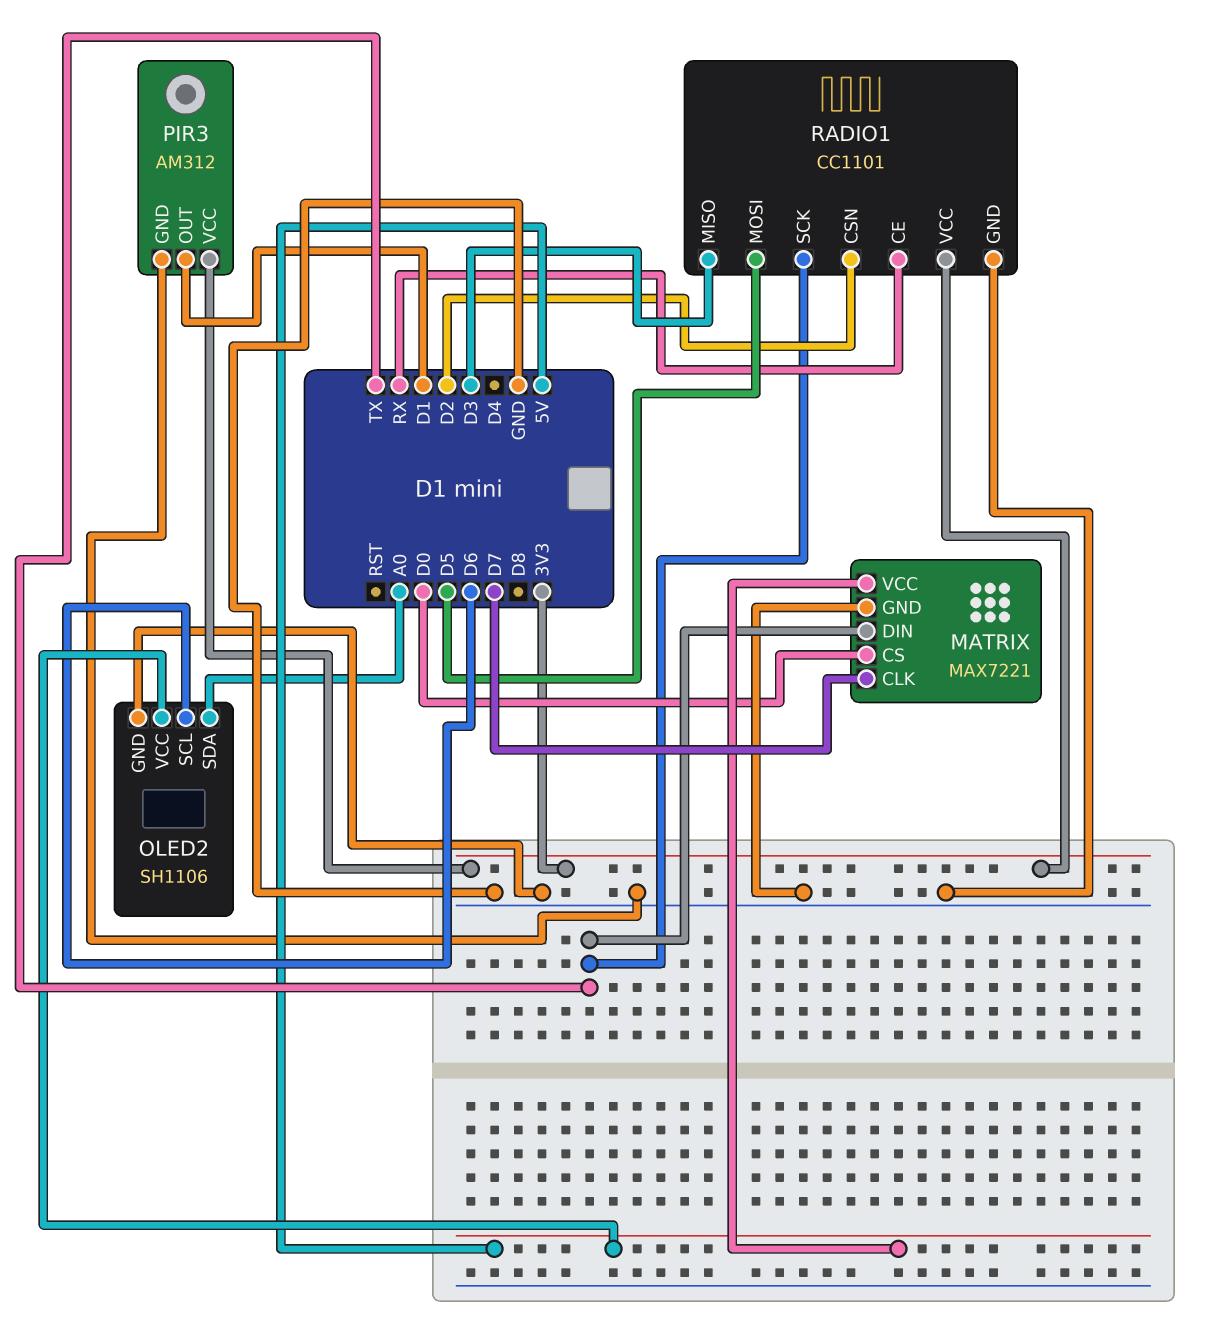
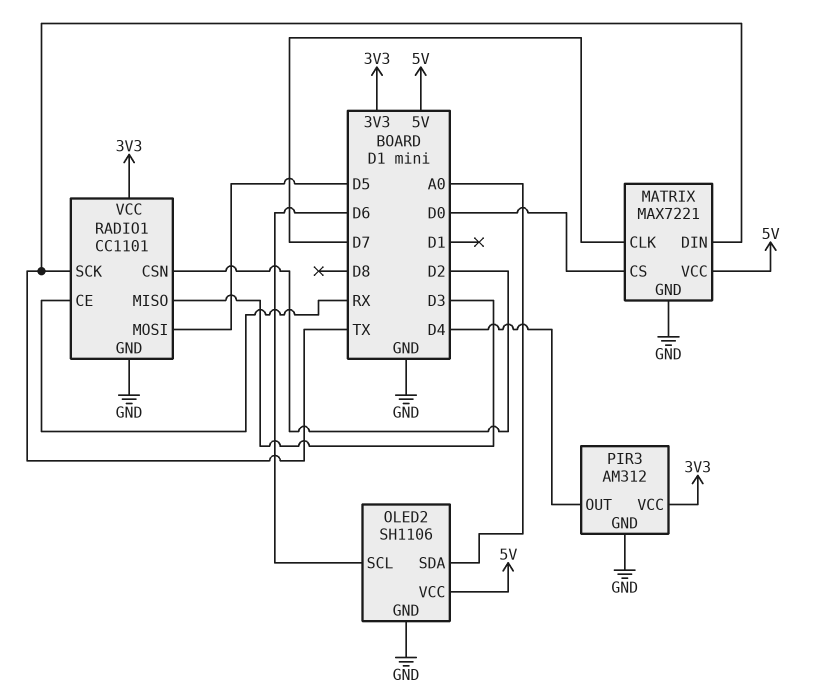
PIR3 pin OUT: D1 -> D4

